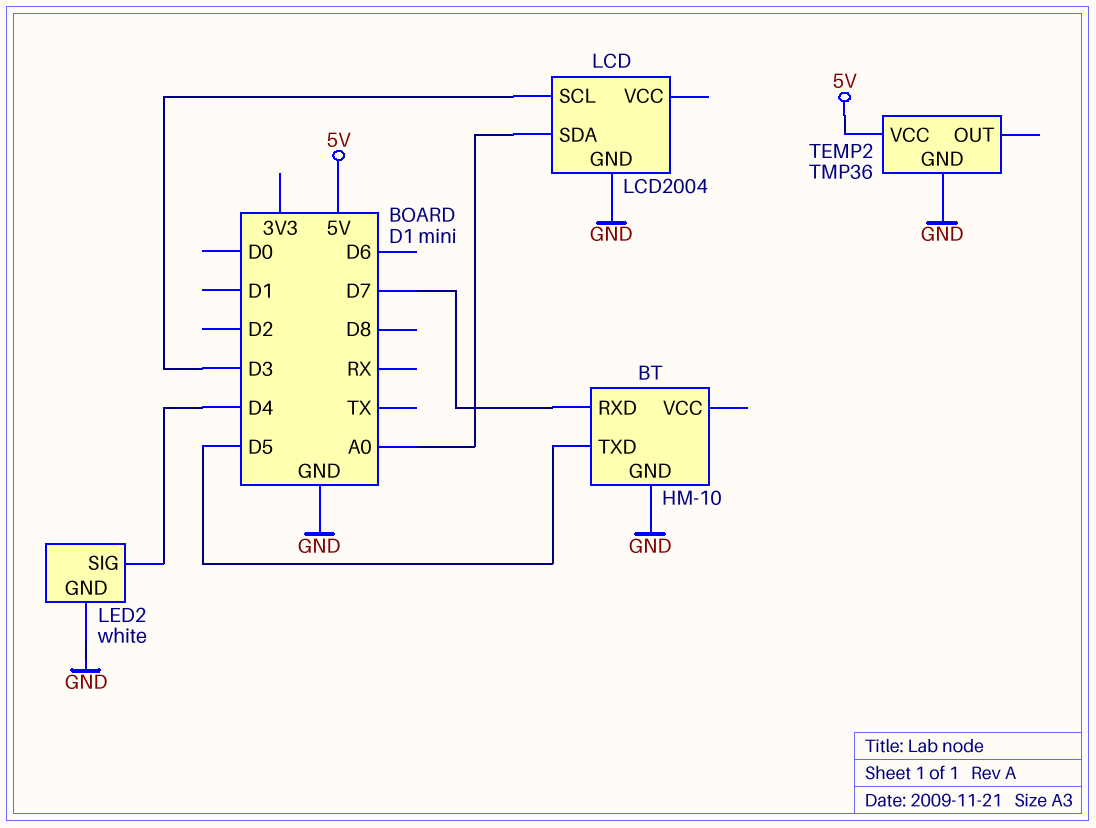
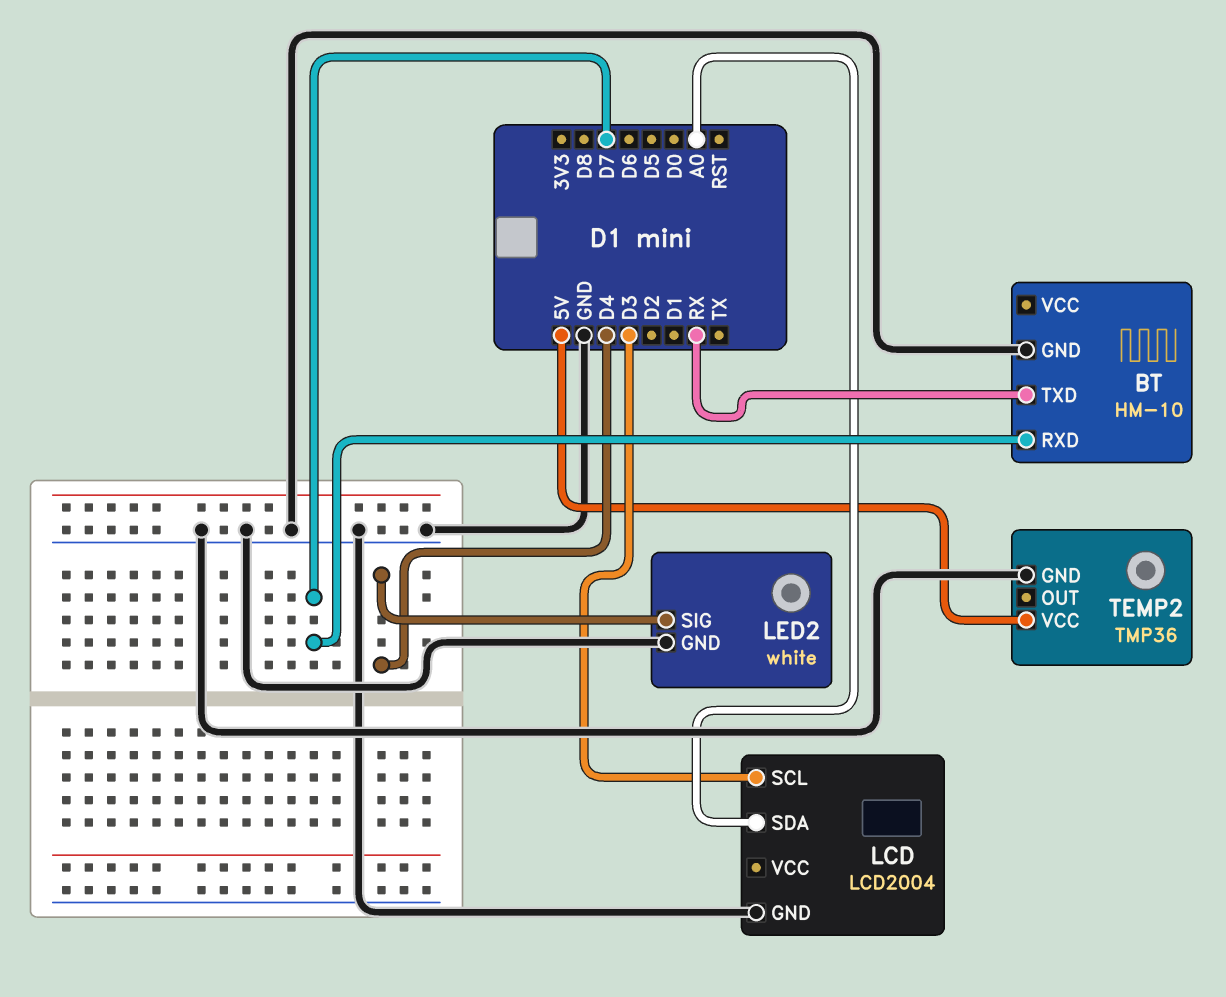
BT pin TXD: D5 -> RX

